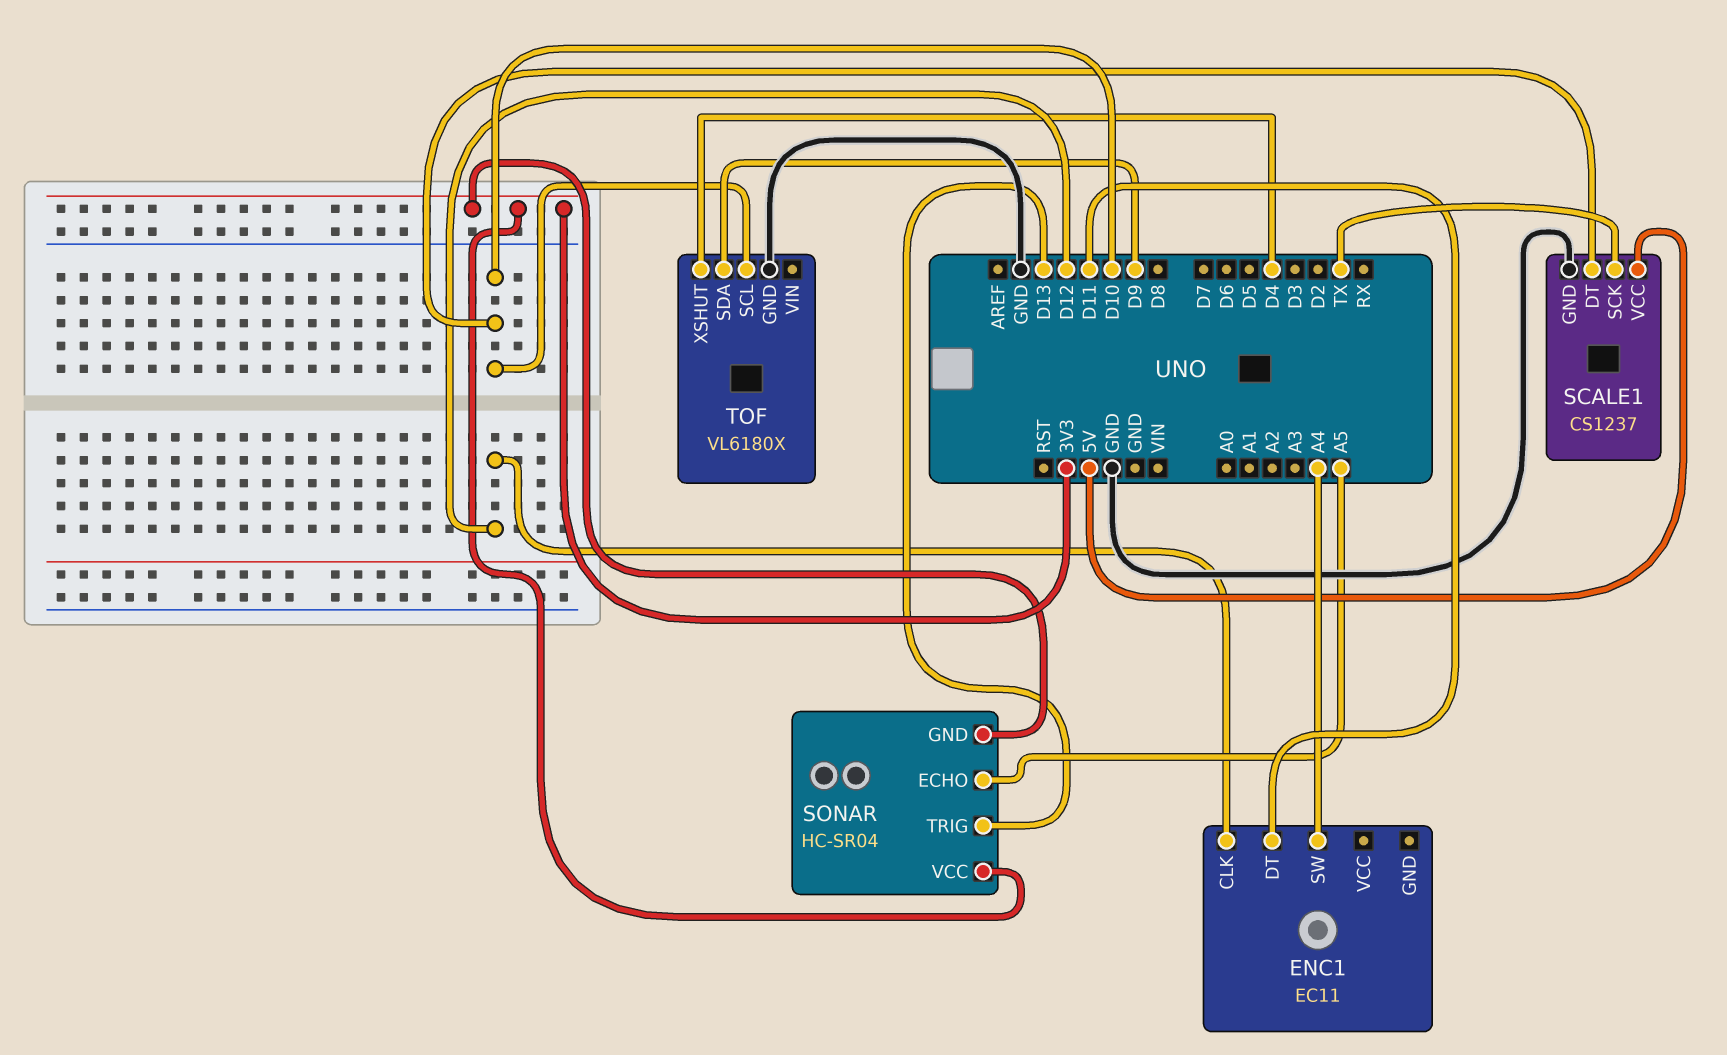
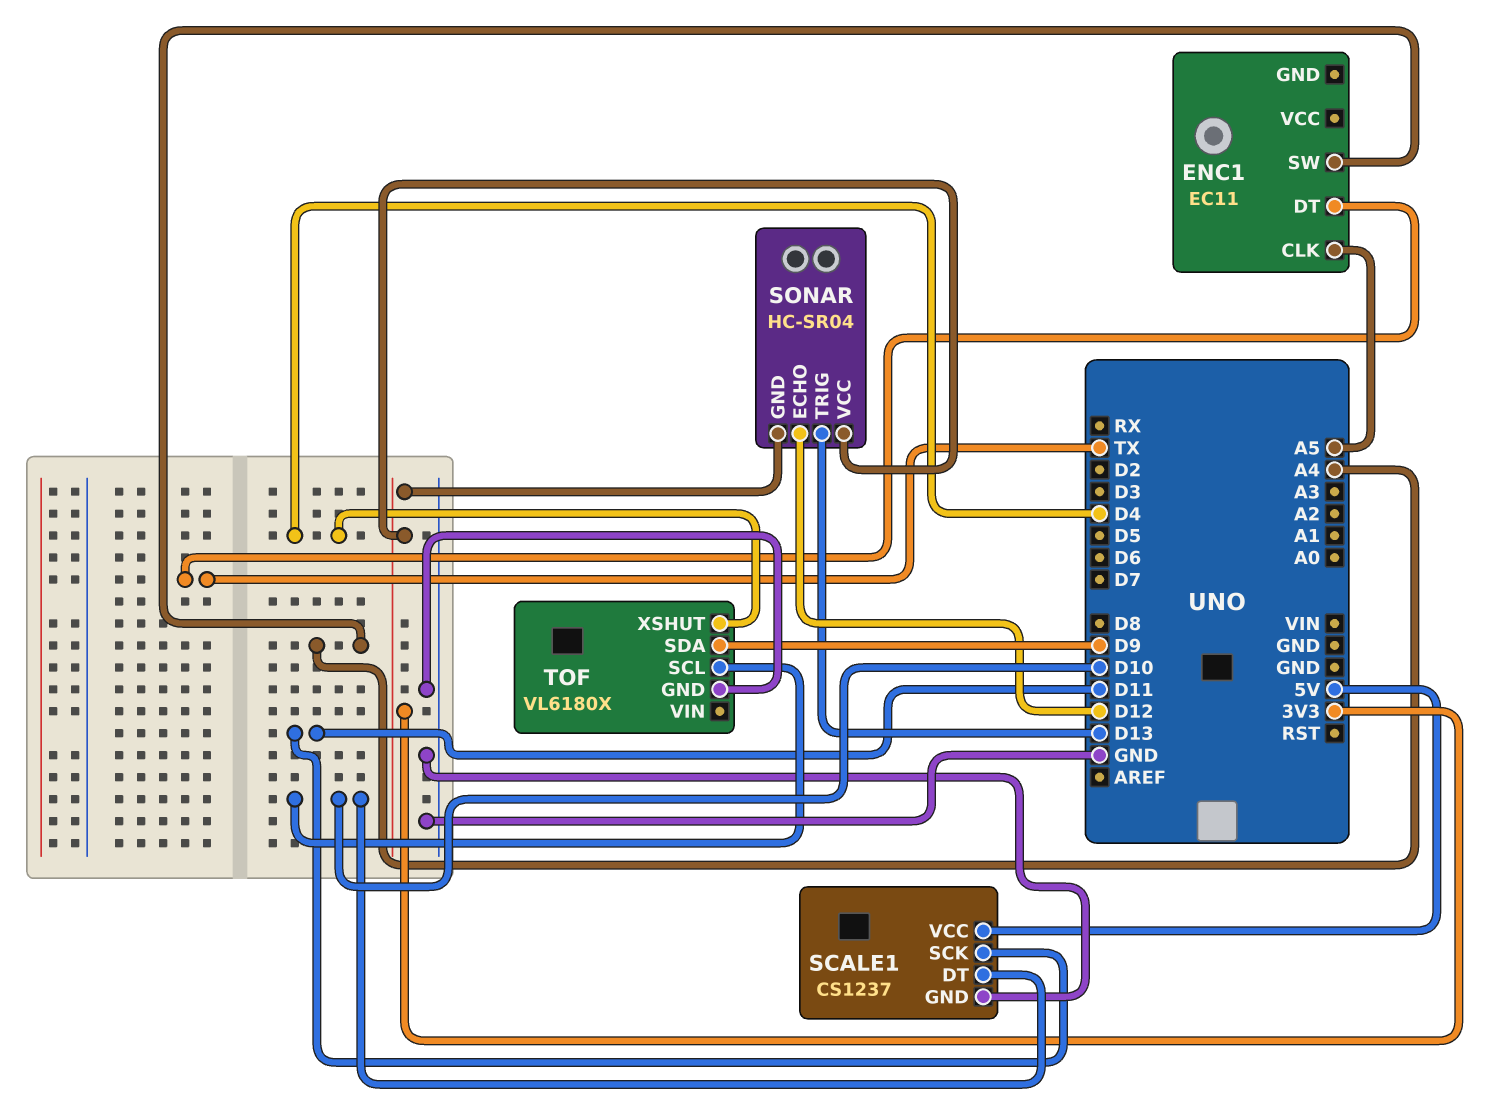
ENC1 pin CLK: D12 -> A5
ENC1 pin DT: D11 -> TX
SCALE1 pin SCK: TX -> D11
SONAR pin ECHO: A5 -> D12

